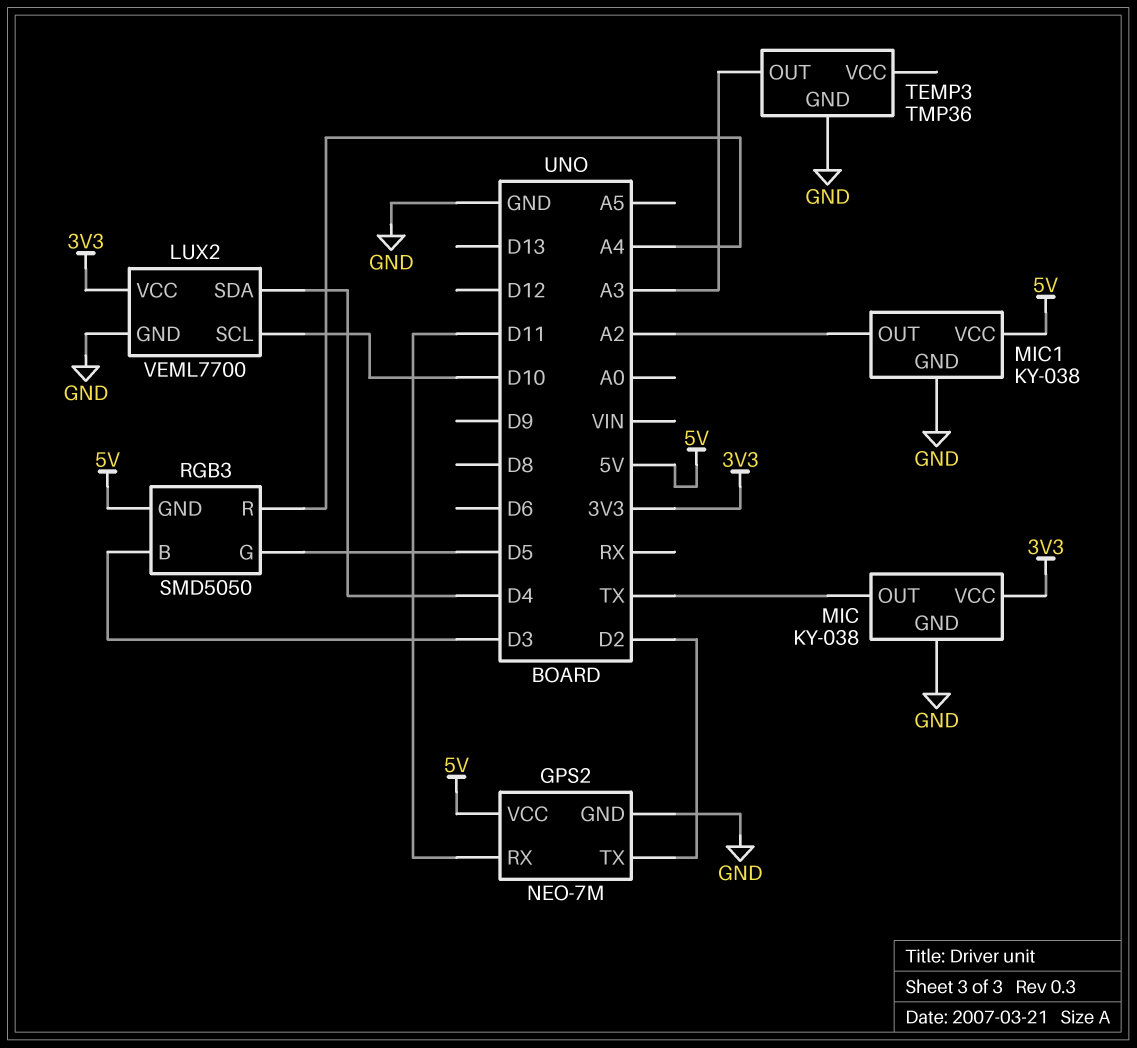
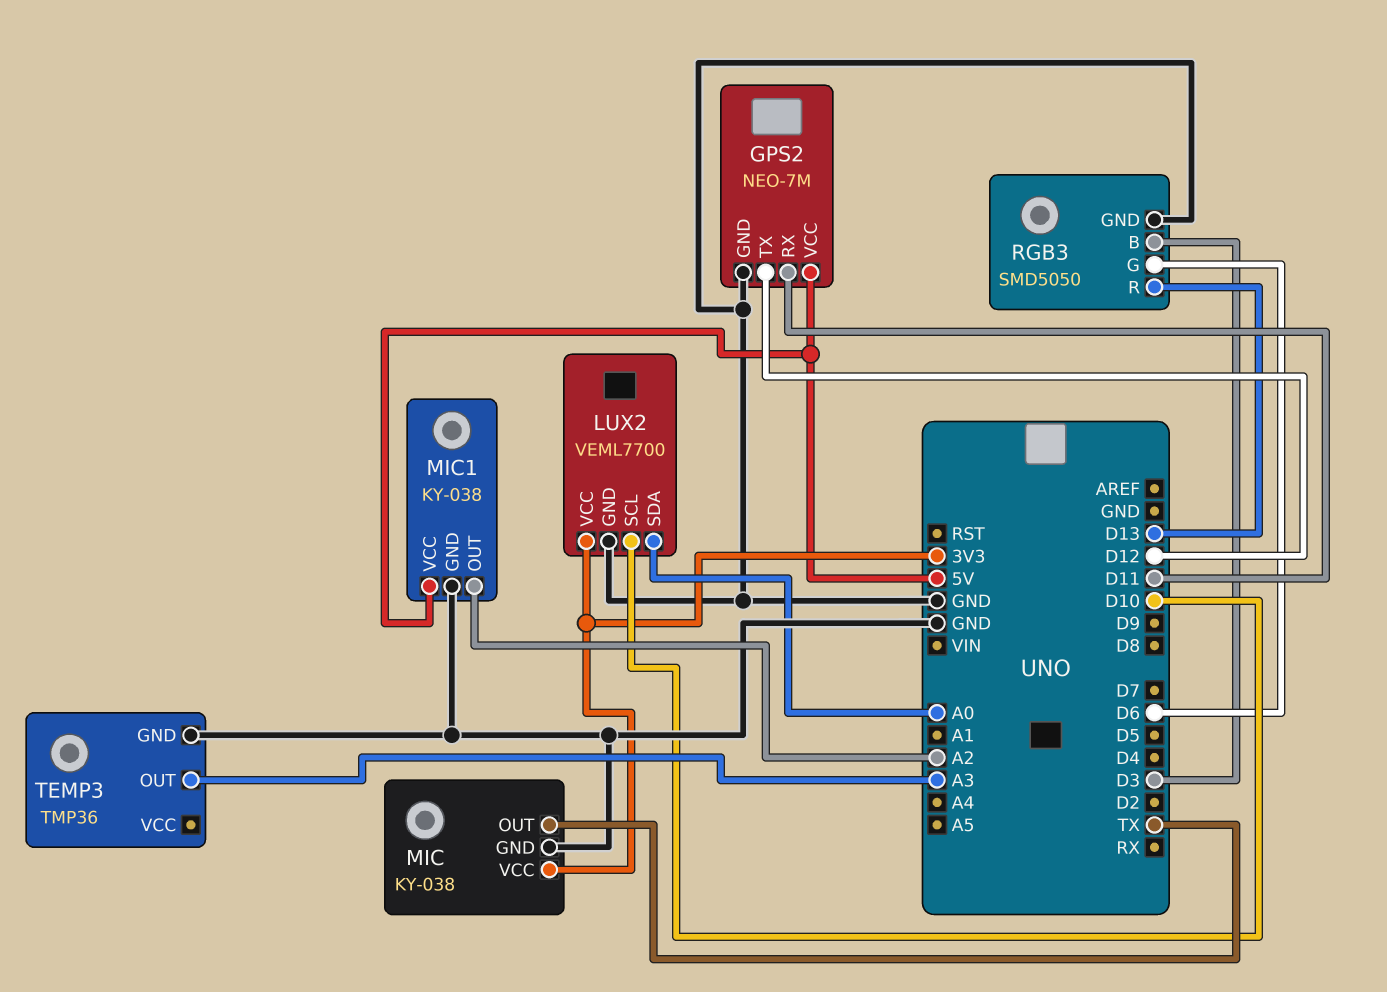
GPS2 pin TX: D2 -> D12
LUX2 pin SDA: D4 -> A0
RGB3 pin G: D5 -> D6
RGB3 pin GND: 5V -> GND
RGB3 pin R: A4 -> D13

